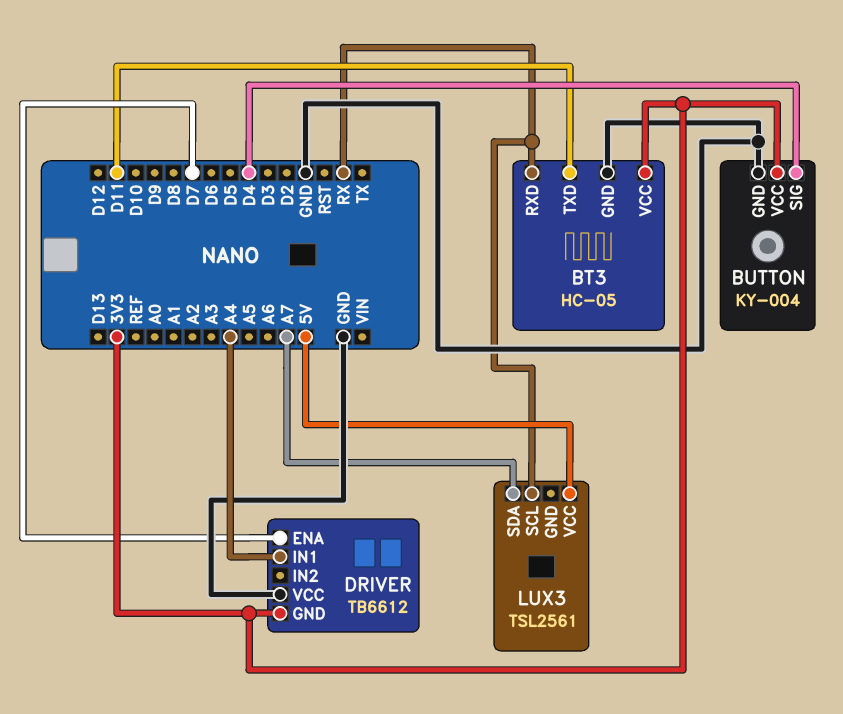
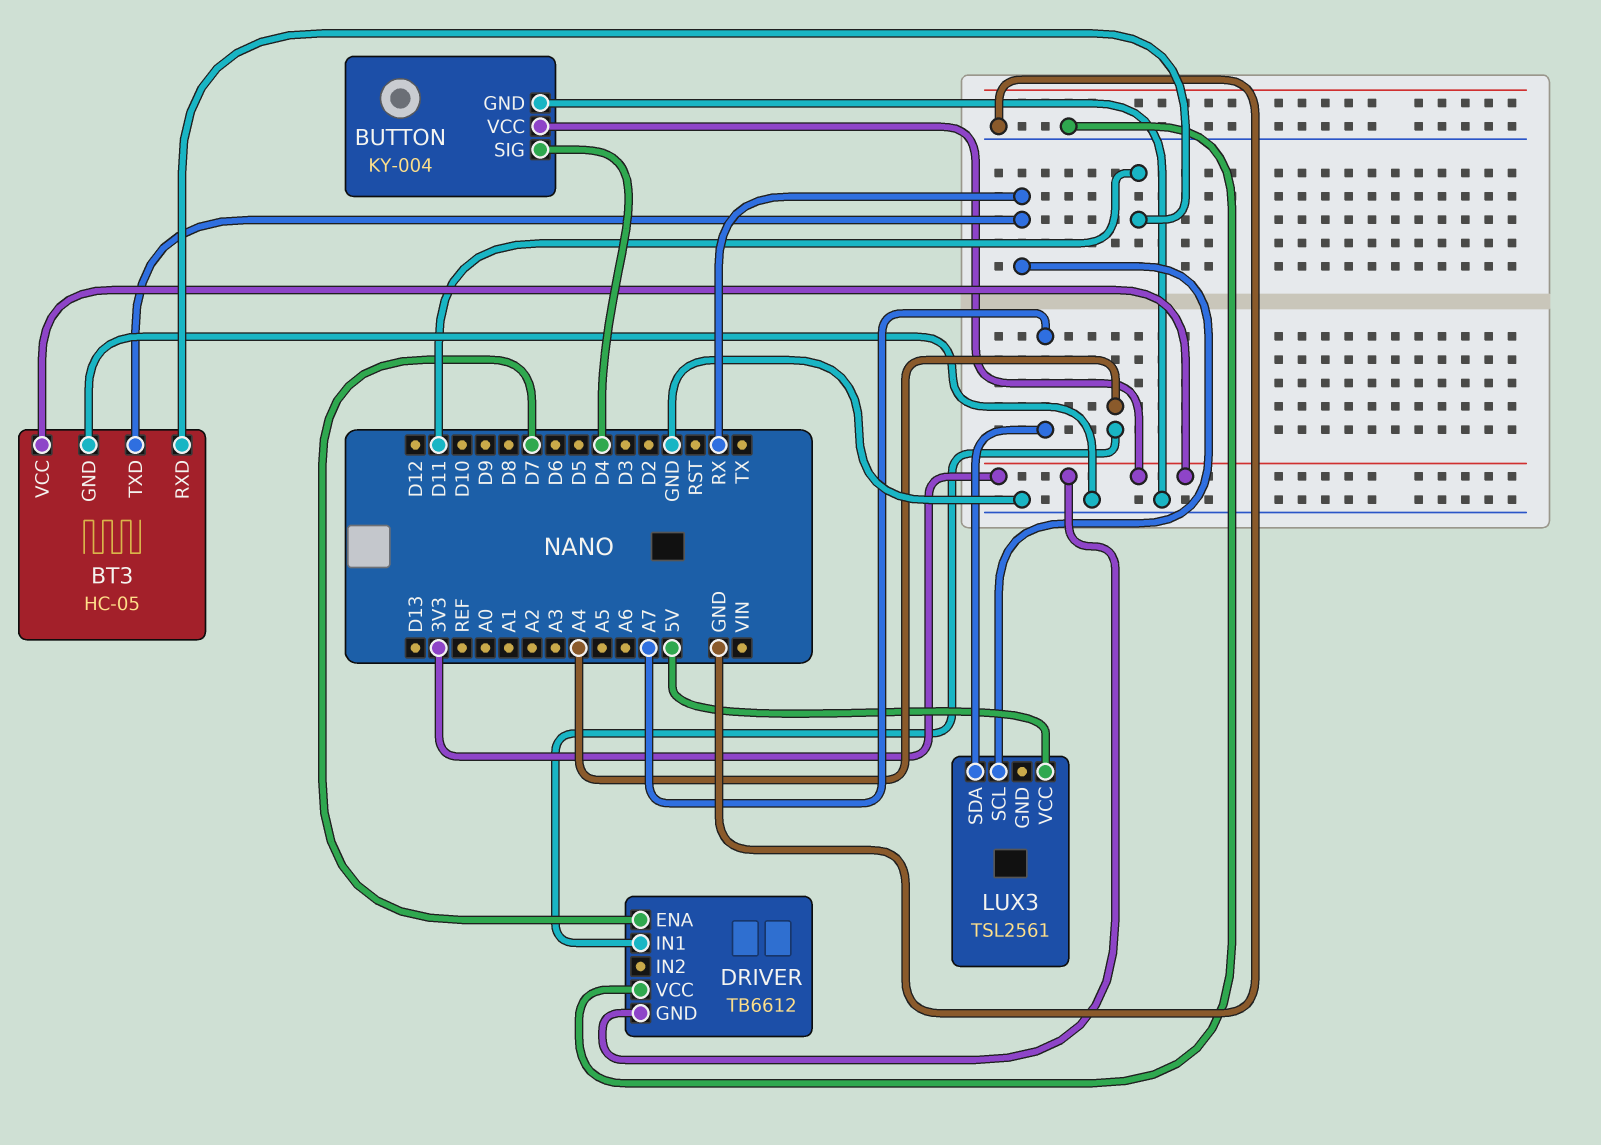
BT3 pin RXD: RX -> D11
BT3 pin TXD: D11 -> RX

